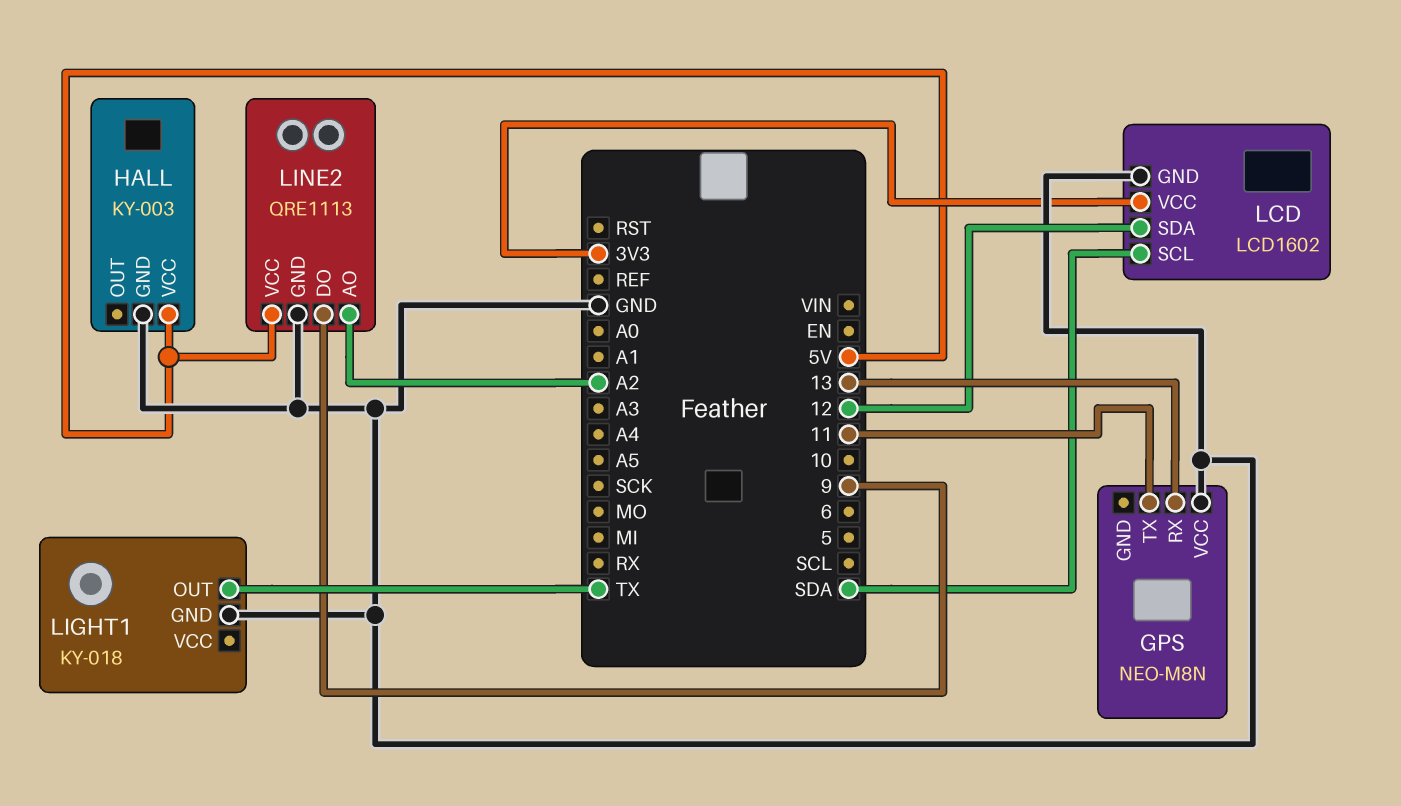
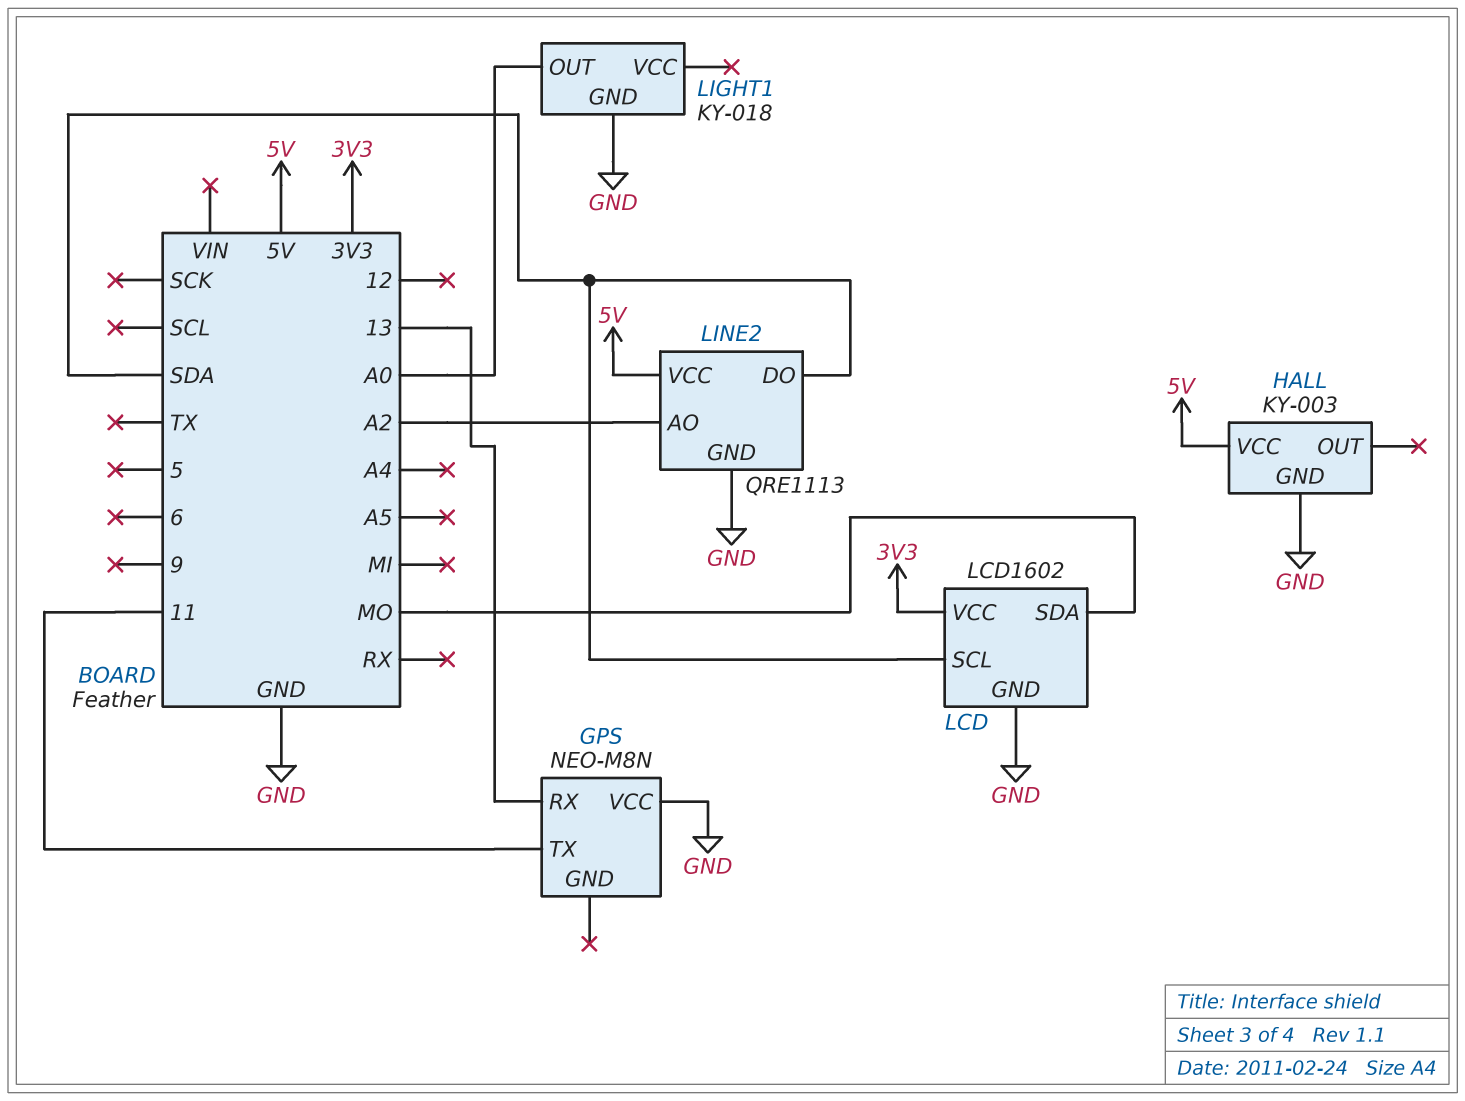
LCD pin SDA: 12 -> MO
LIGHT1 pin OUT: TX -> A0
LINE2 pin DO: 9 -> SDA

